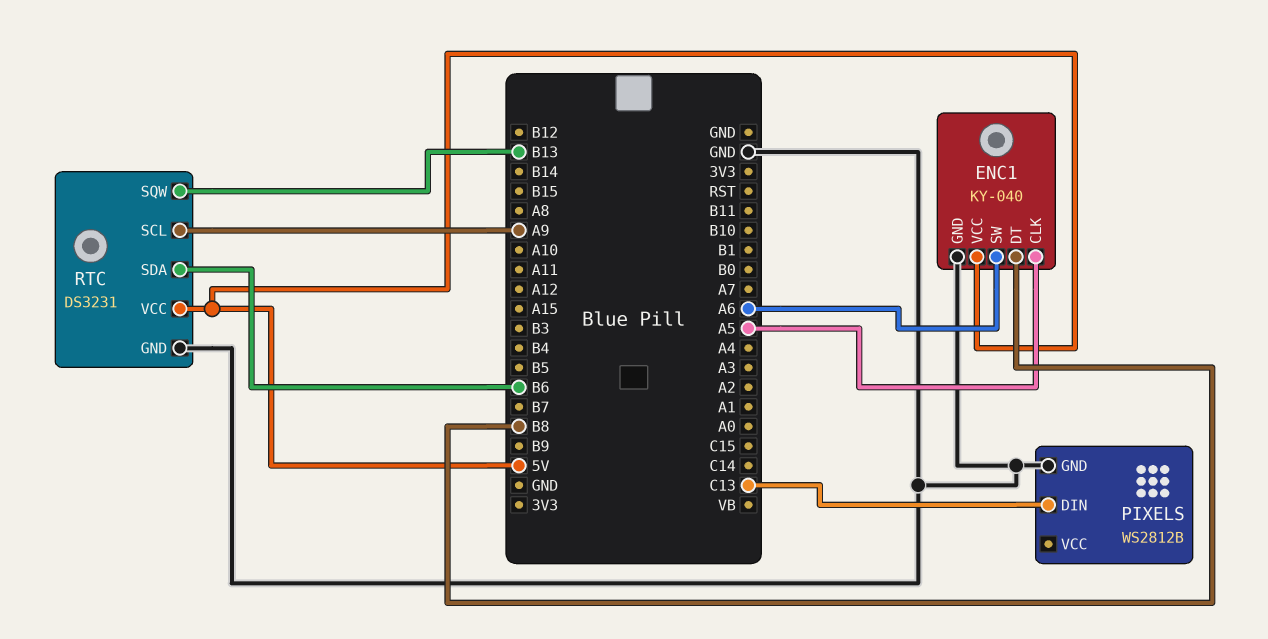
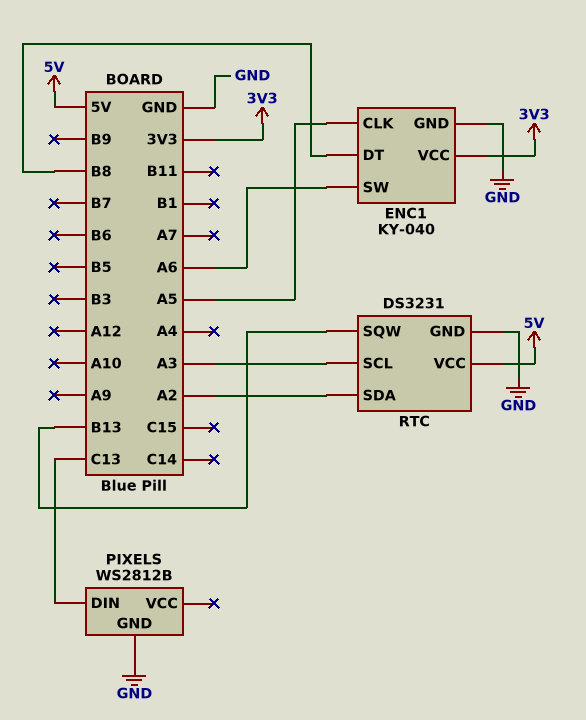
ENC1 pin VCC: 5V -> 3V3
RTC pin SCL: A9 -> A3
RTC pin SDA: B6 -> A2

